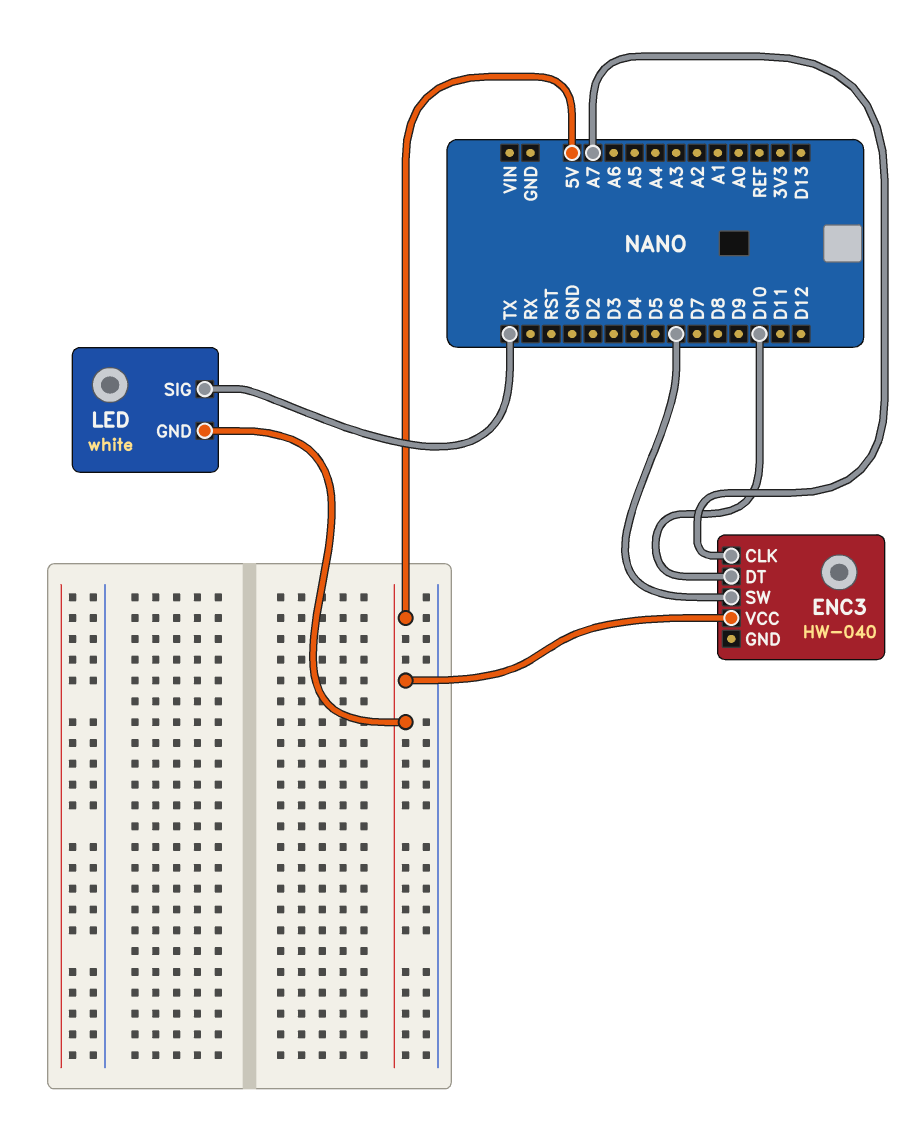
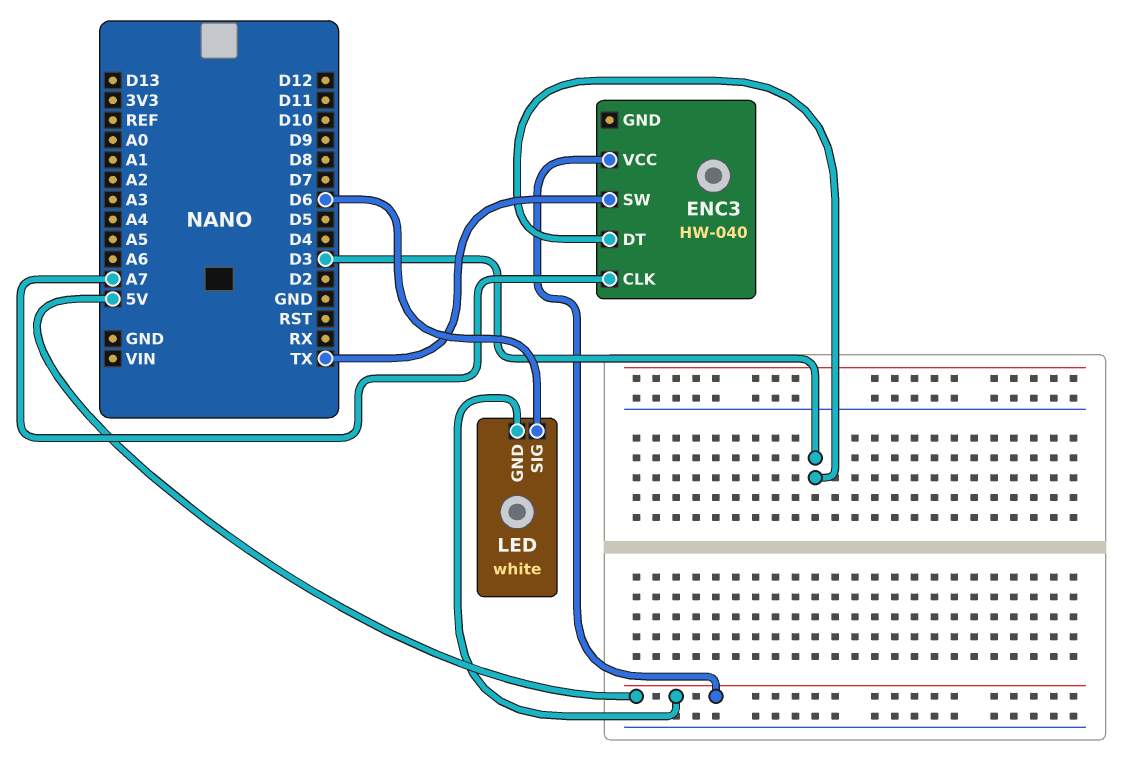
ENC3 pin DT: D10 -> D3
ENC3 pin SW: D6 -> TX
LED pin SIG: TX -> D6

